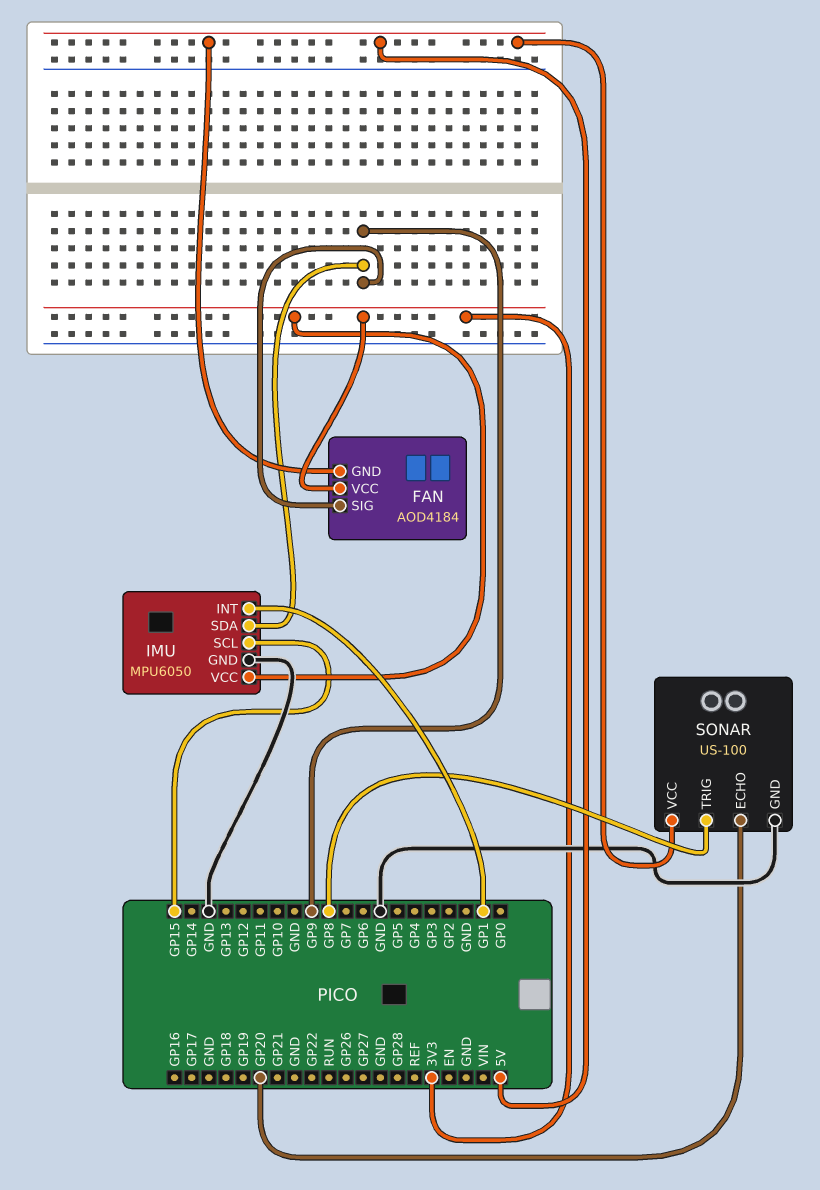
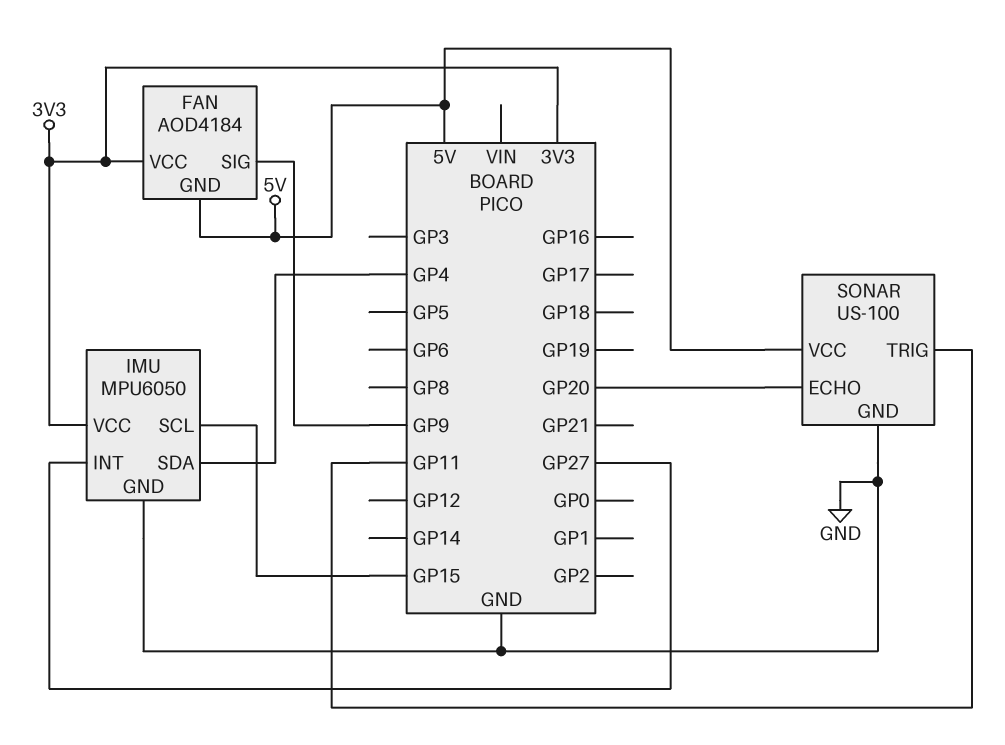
IMU pin INT: GP1 -> GP27
IMU pin SDA: GP9 -> GP4
SONAR pin TRIG: GP8 -> GP11

